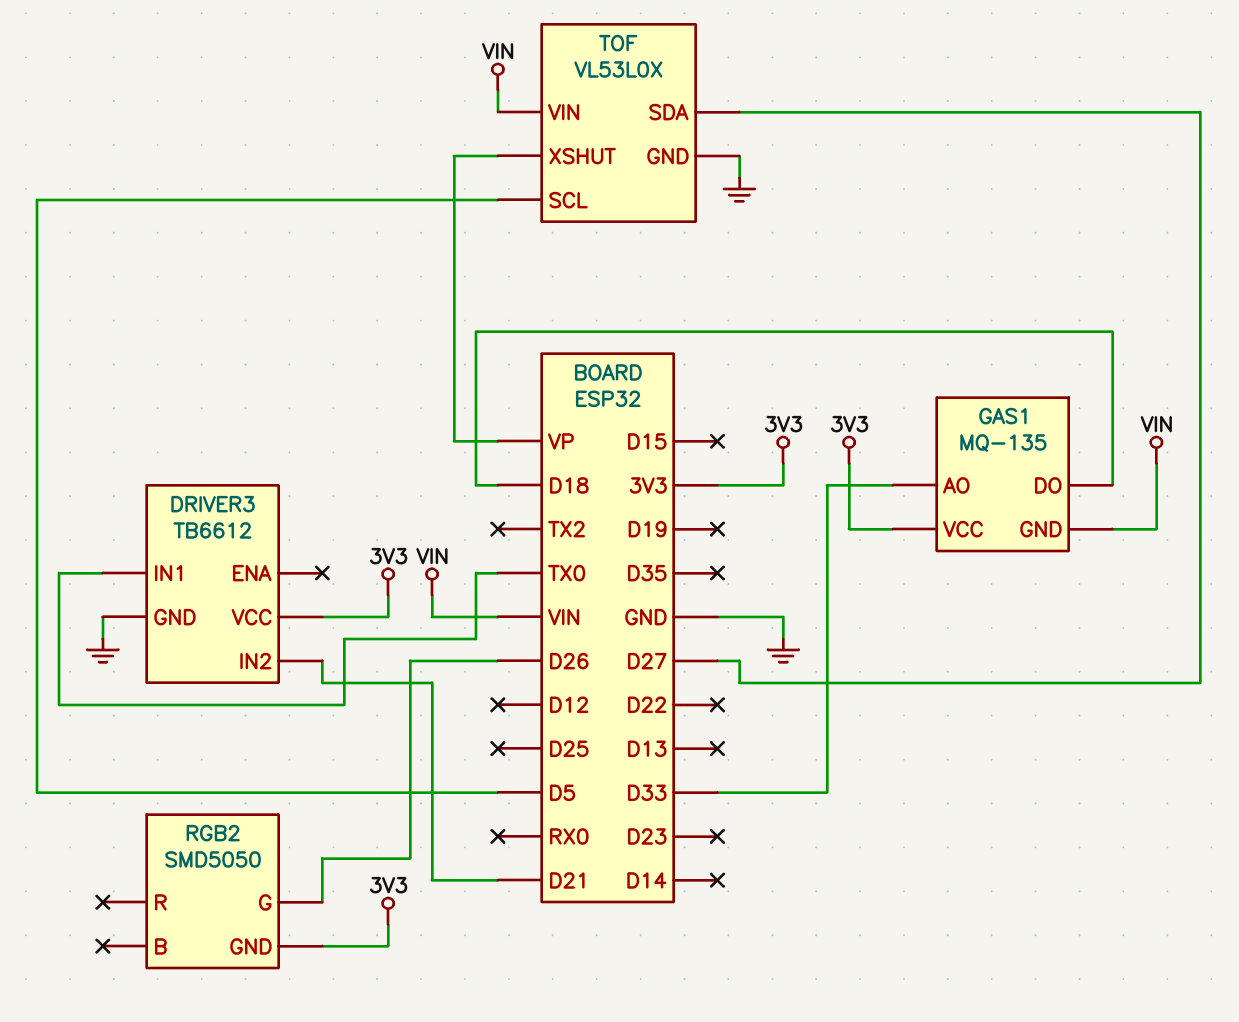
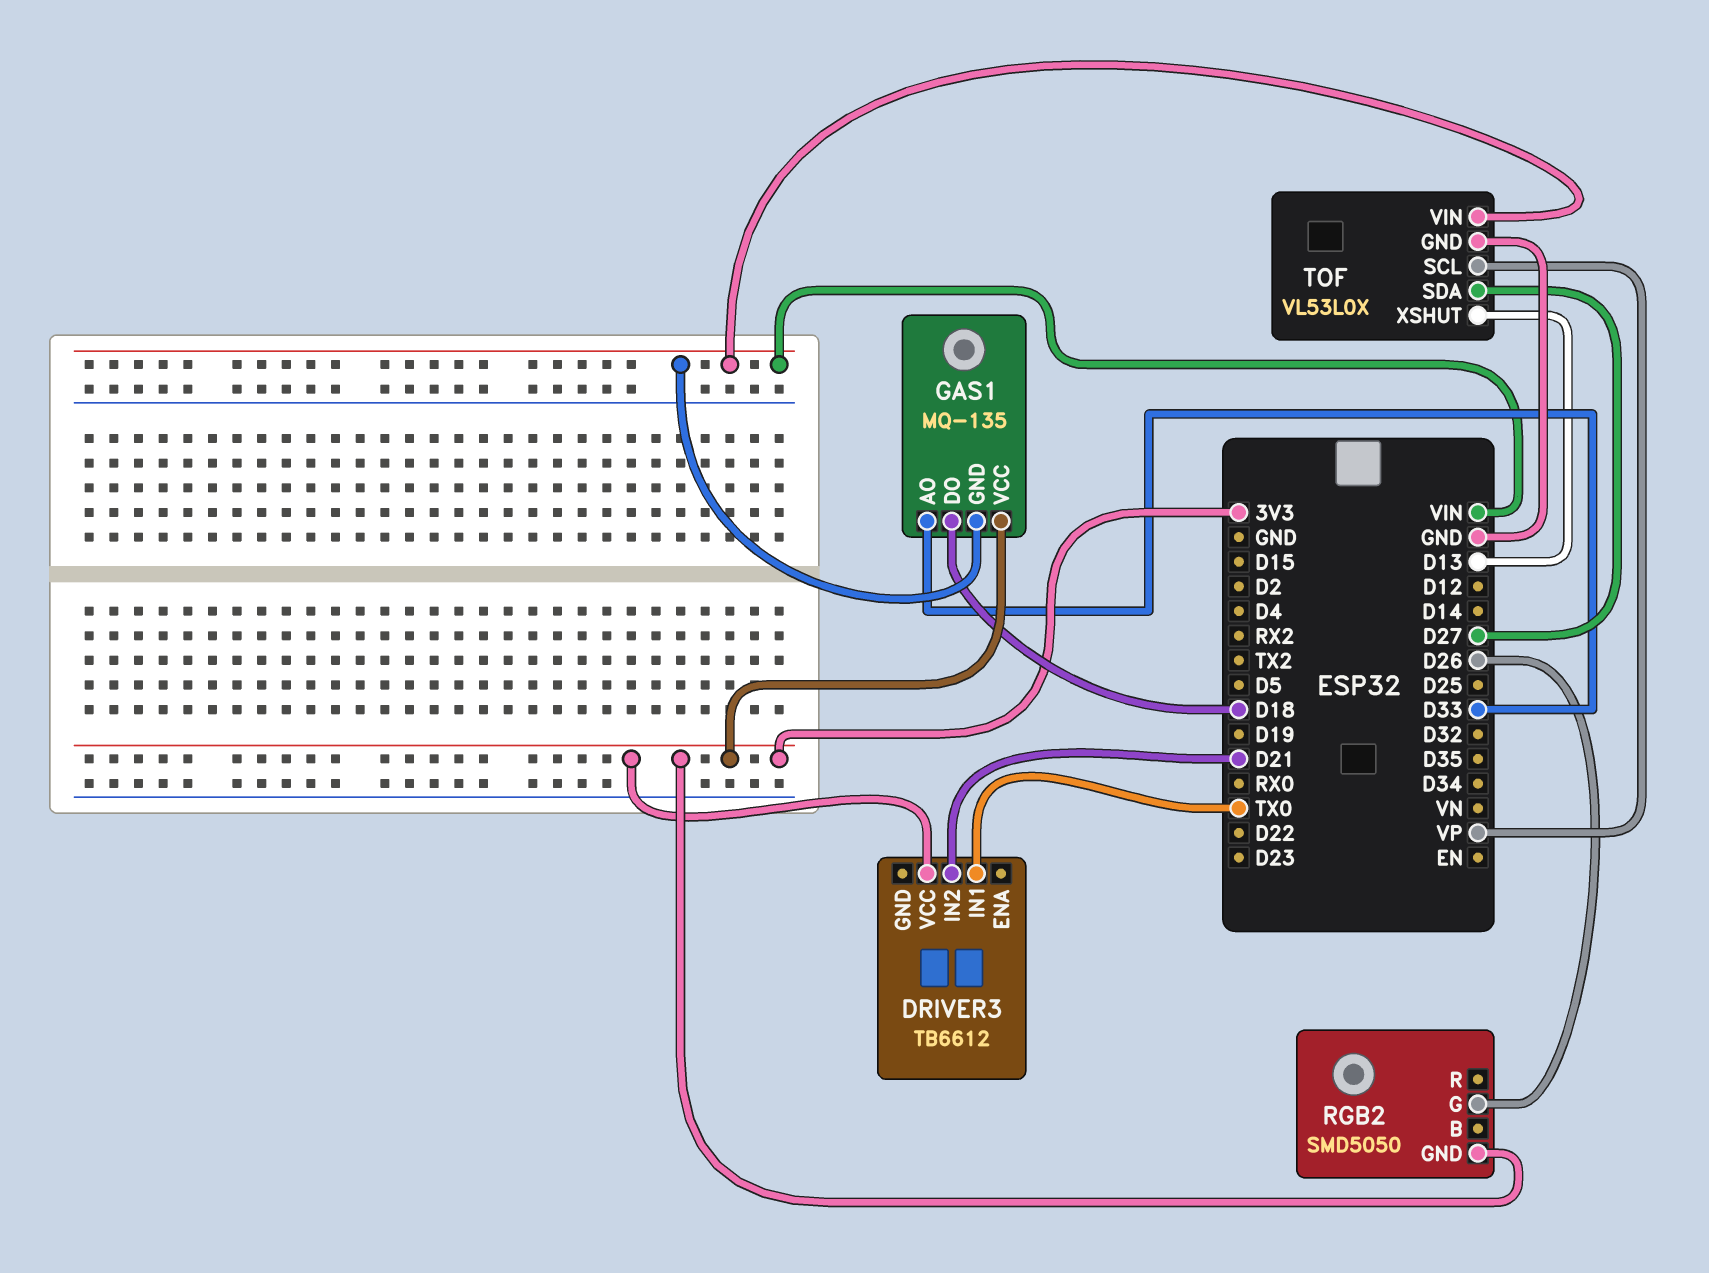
DRIVER3 pin GND: GND -> none
TOF pin SCL: D5 -> VP
TOF pin XSHUT: VP -> D13

